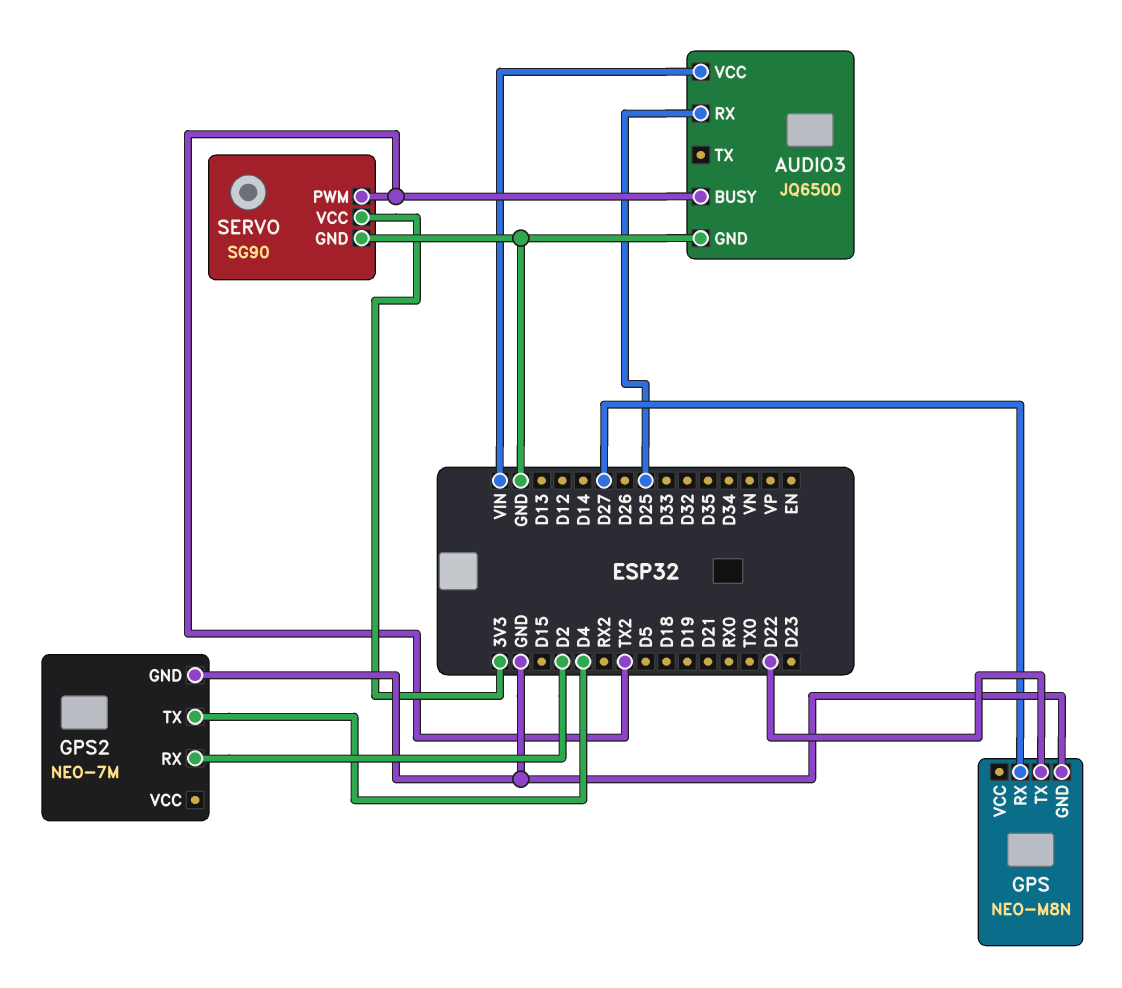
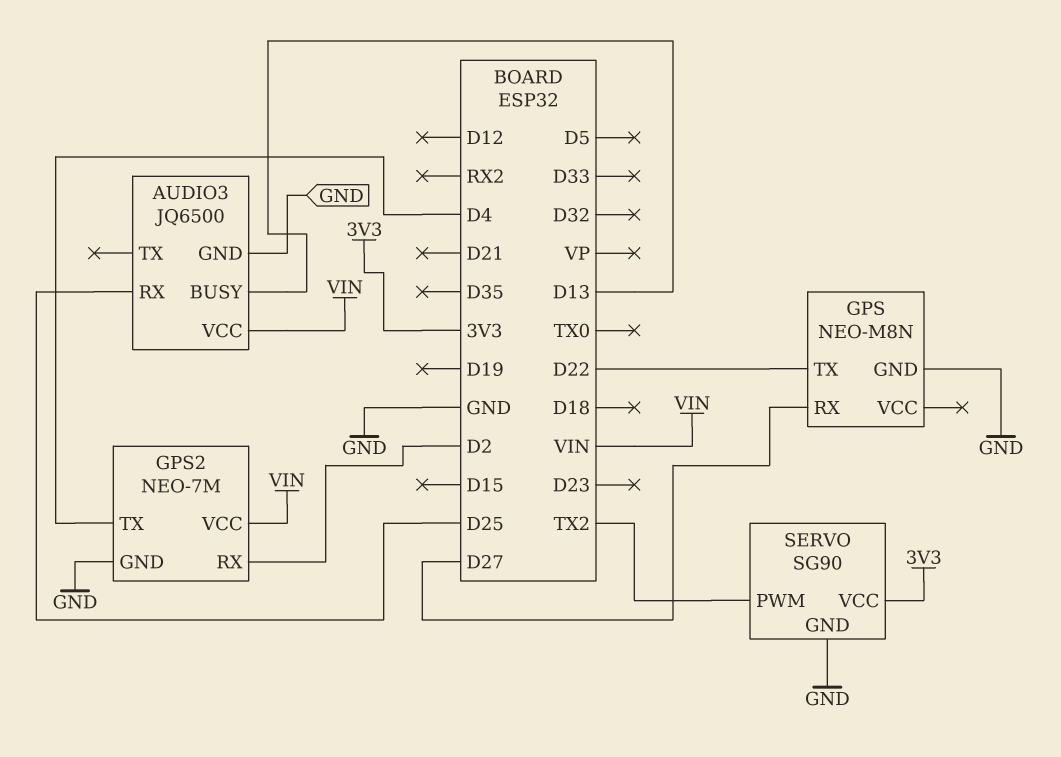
AUDIO3 pin BUSY: TX2 -> D13
GPS2 pin VCC: none -> VIN

